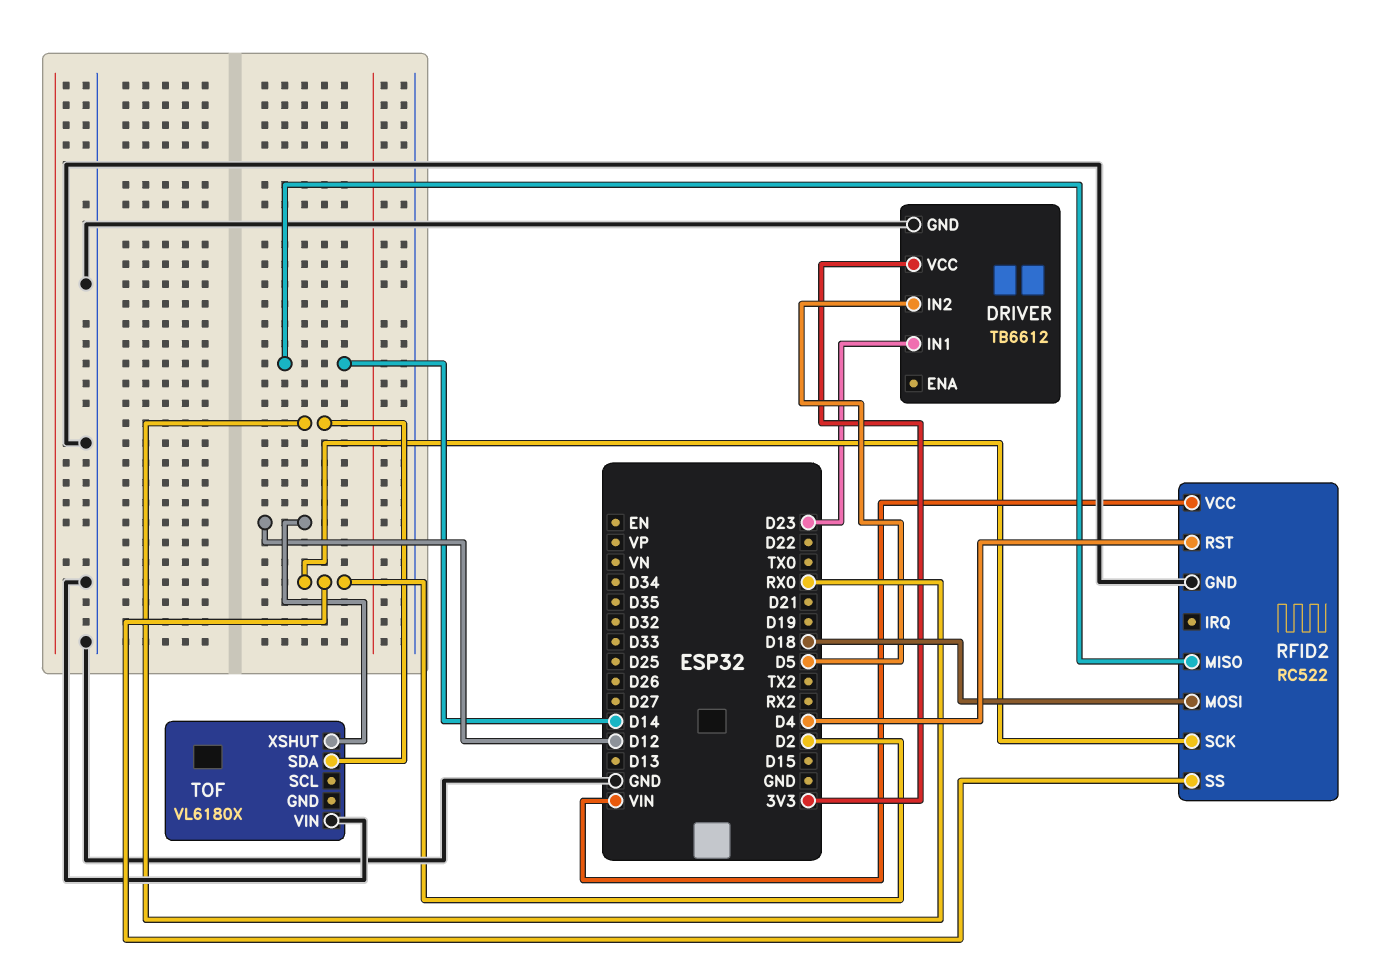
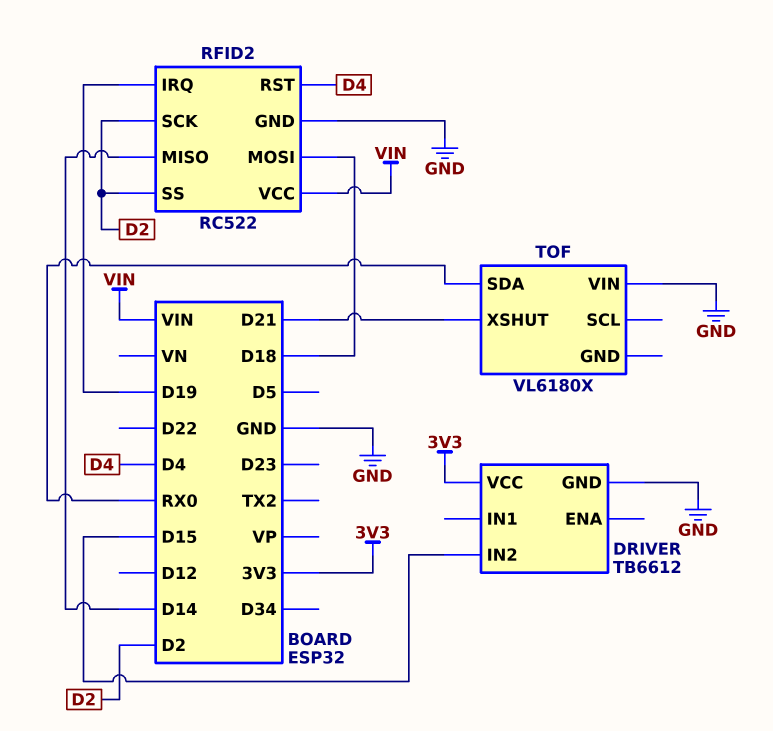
DRIVER pin IN1: D23 -> none
DRIVER pin IN2: D5 -> D15
RFID2 pin IRQ: none -> D19
TOF pin XSHUT: D12 -> D21

